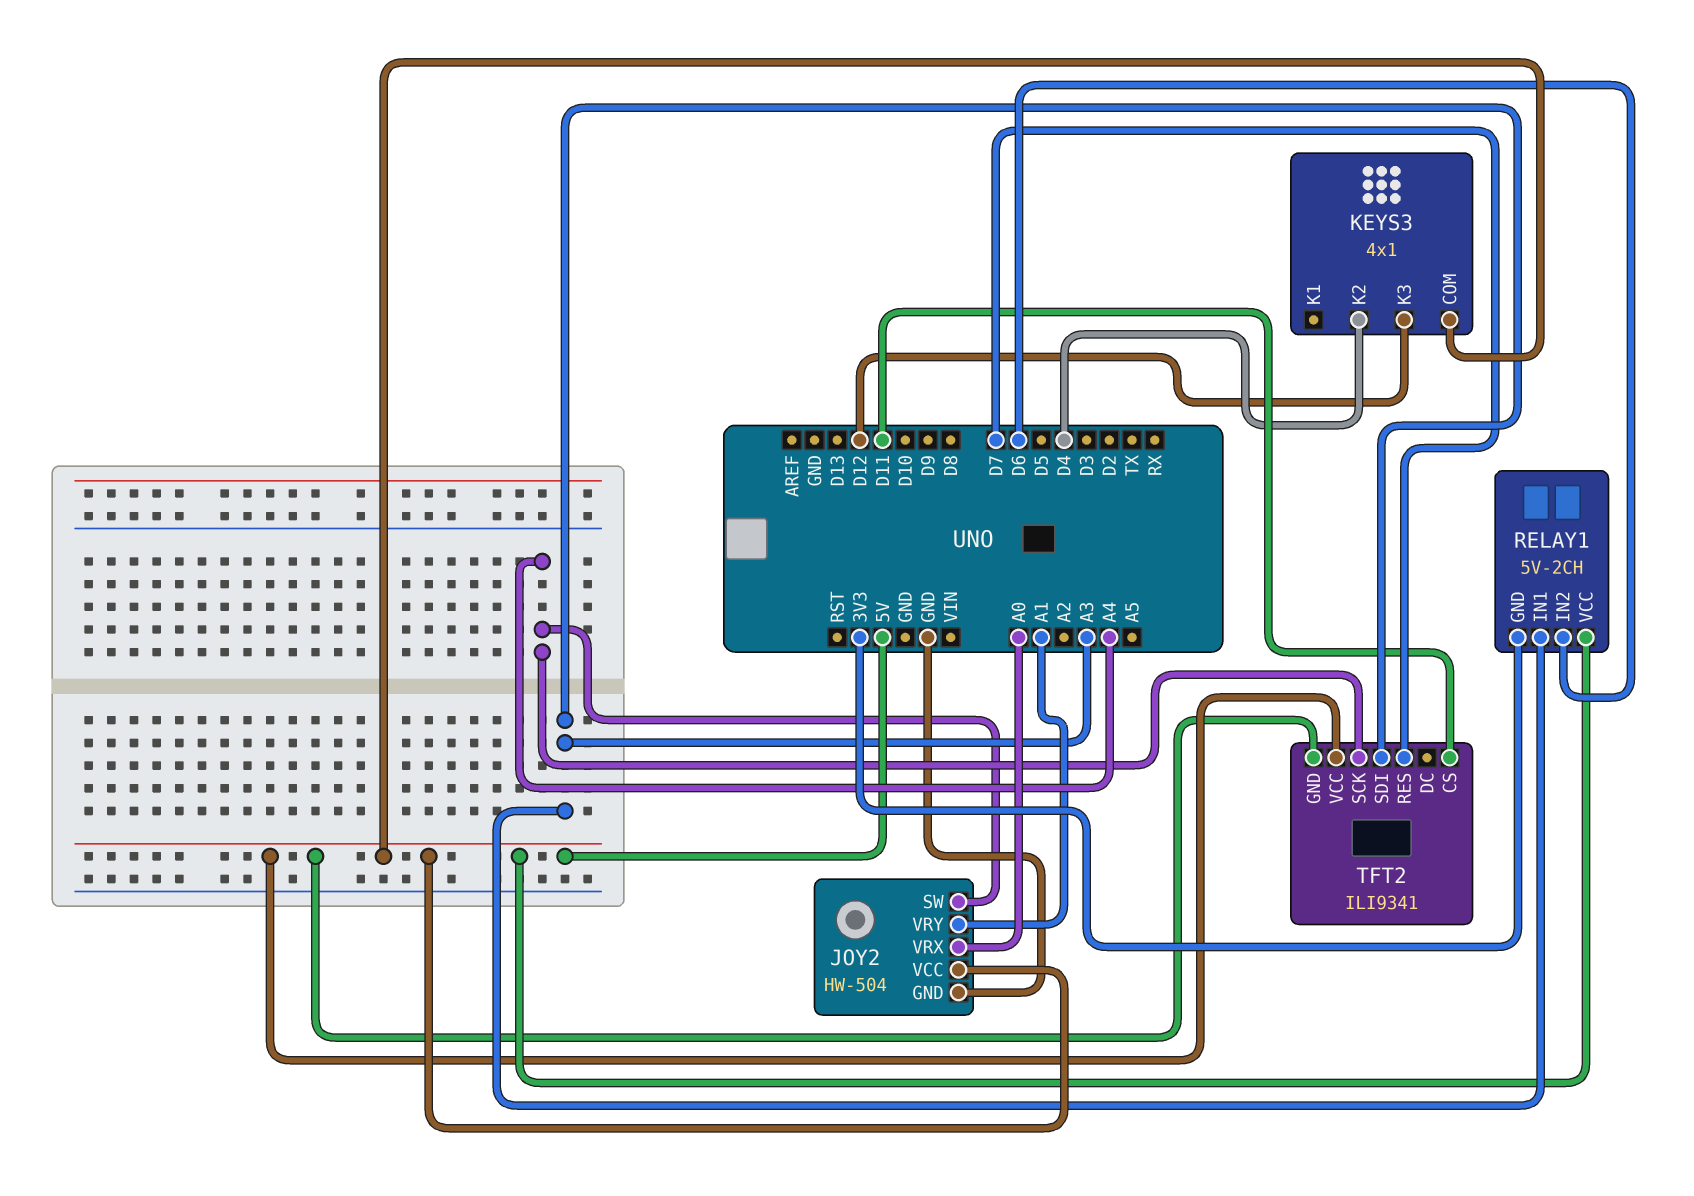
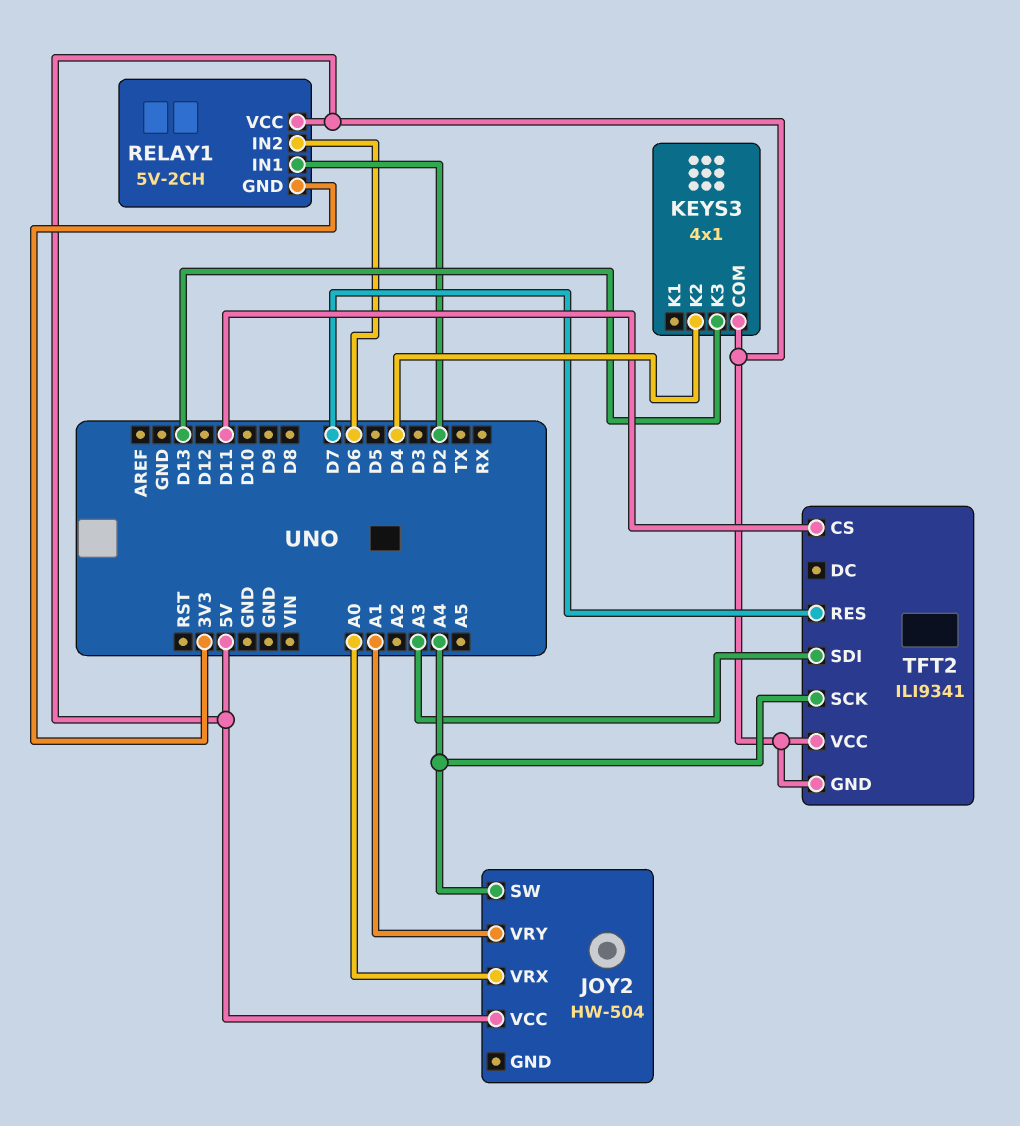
JOY2 pin GND: GND -> none
KEYS3 pin K3: D12 -> D13
RELAY1 pin IN1: A3 -> D2

